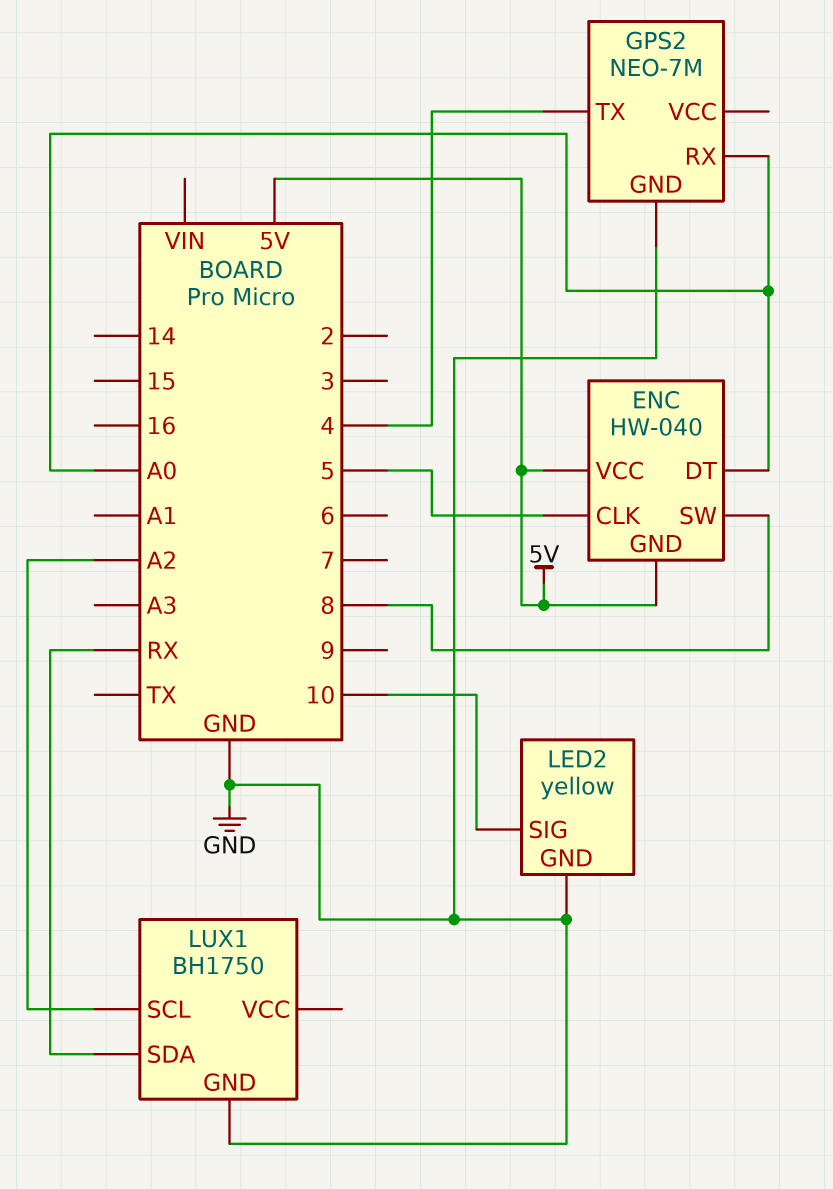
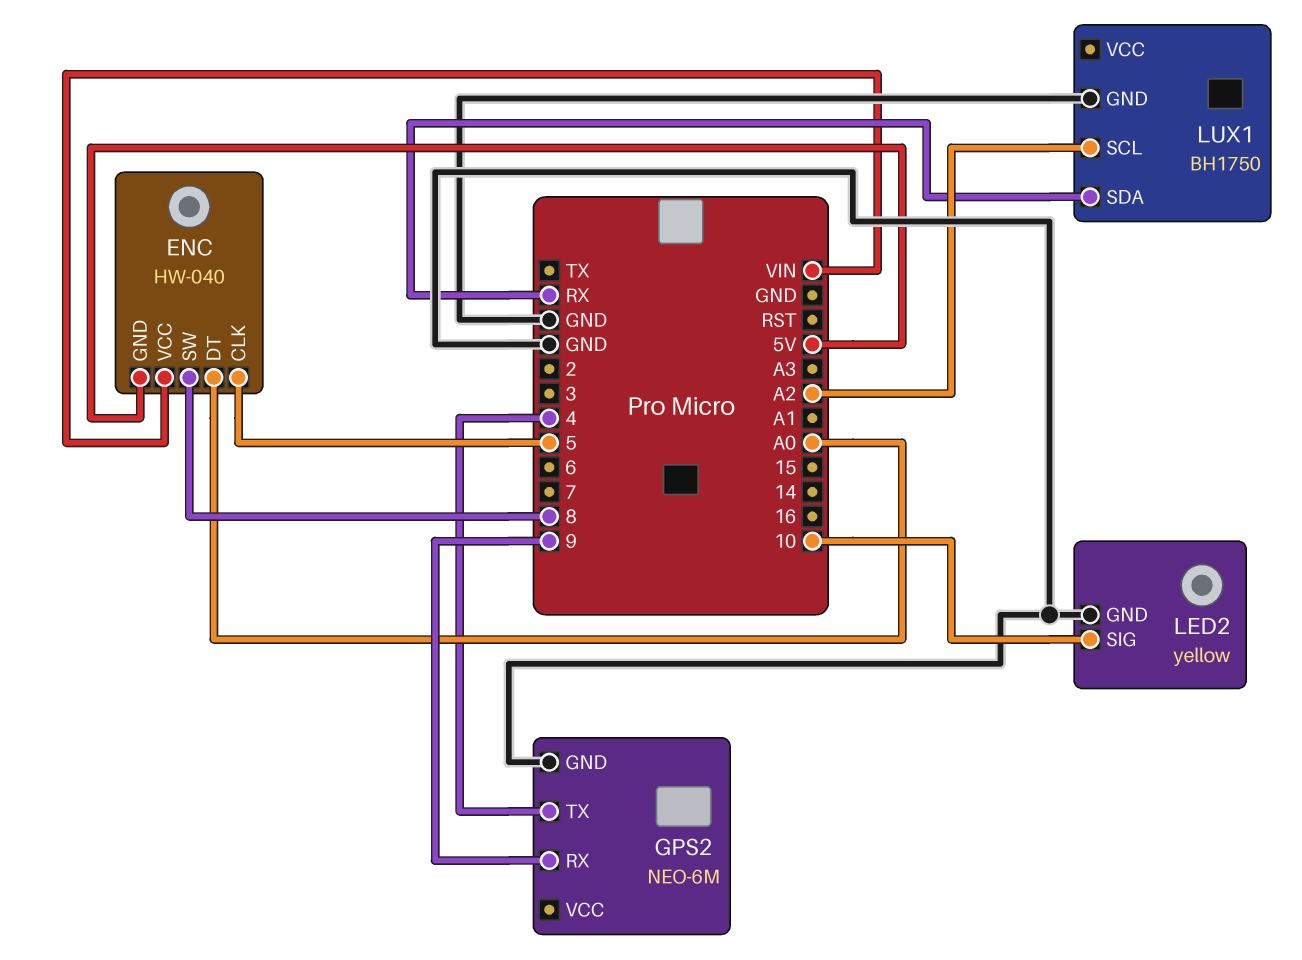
ENC pin VCC: 5V -> VIN
GPS2: NEO-7M -> NEO-6M
GPS2 pin RX: A0 -> 9

